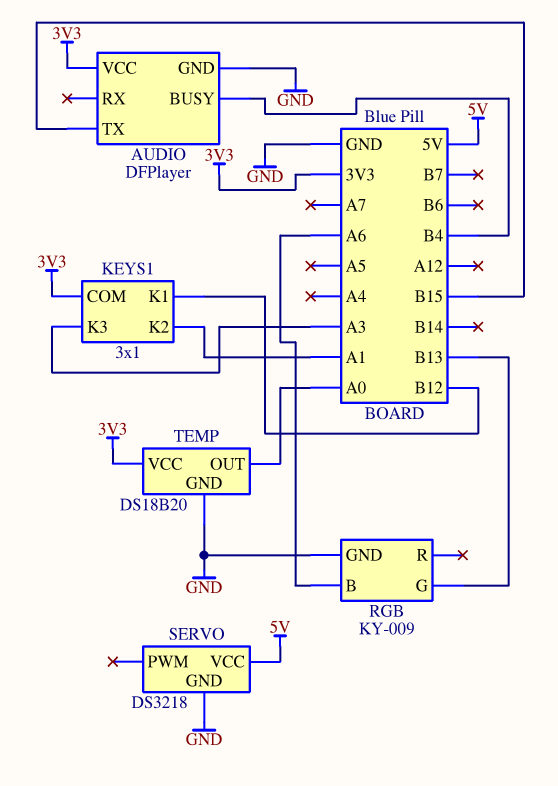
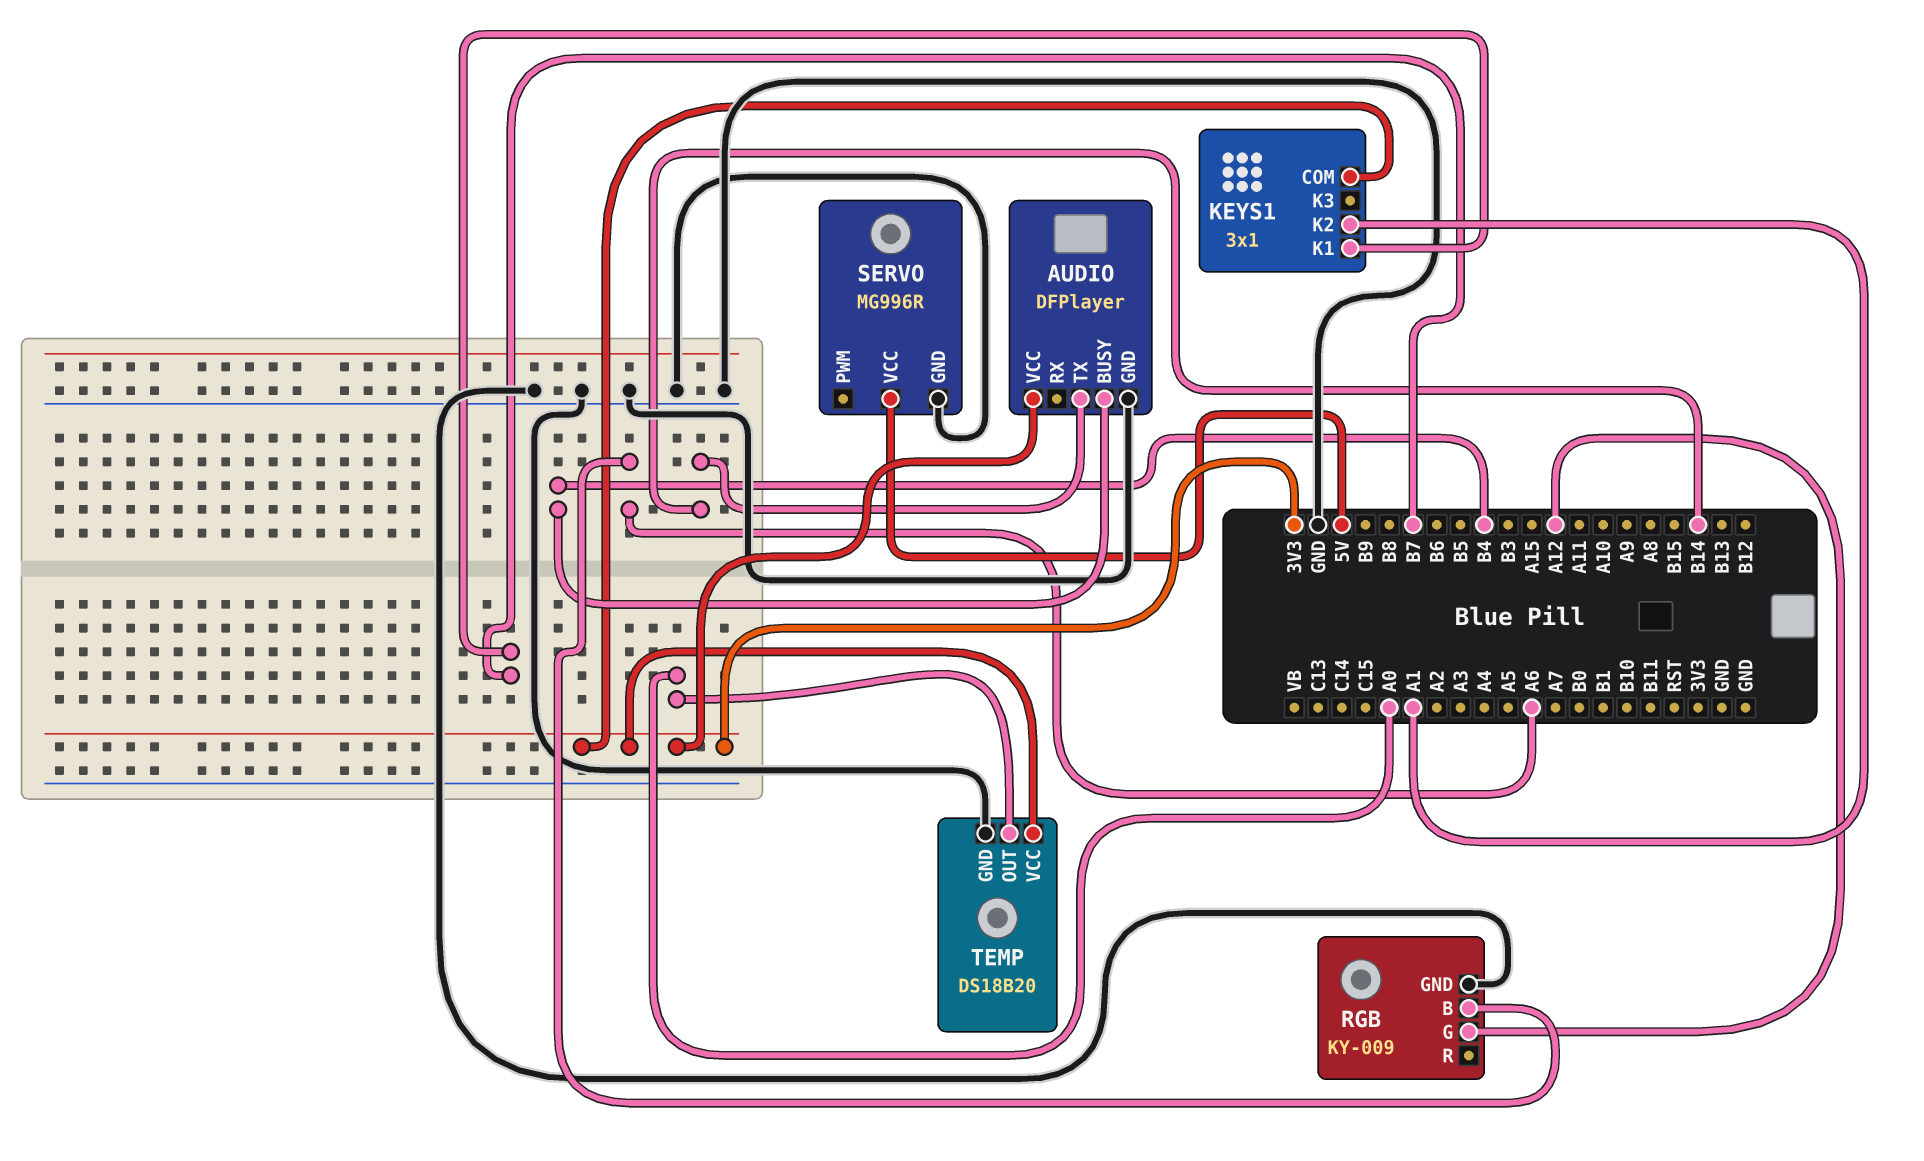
AUDIO pin TX: B15 -> B14
KEYS1 pin K1: B12 -> B7
KEYS1 pin K3: A3 -> none
RGB pin G: B13 -> A12
SERVO: DS3218 -> MG996R

